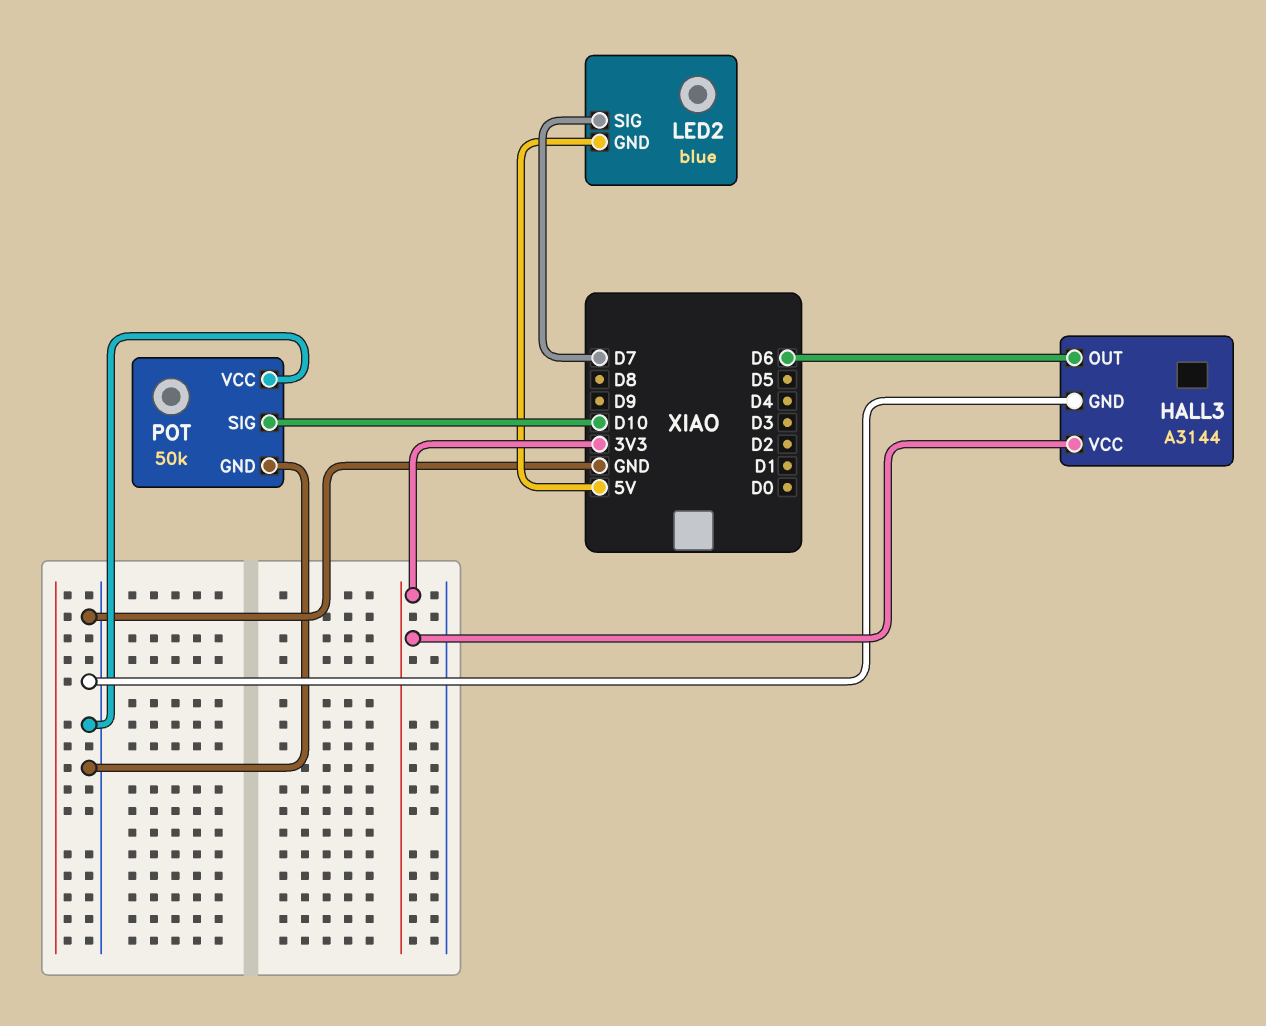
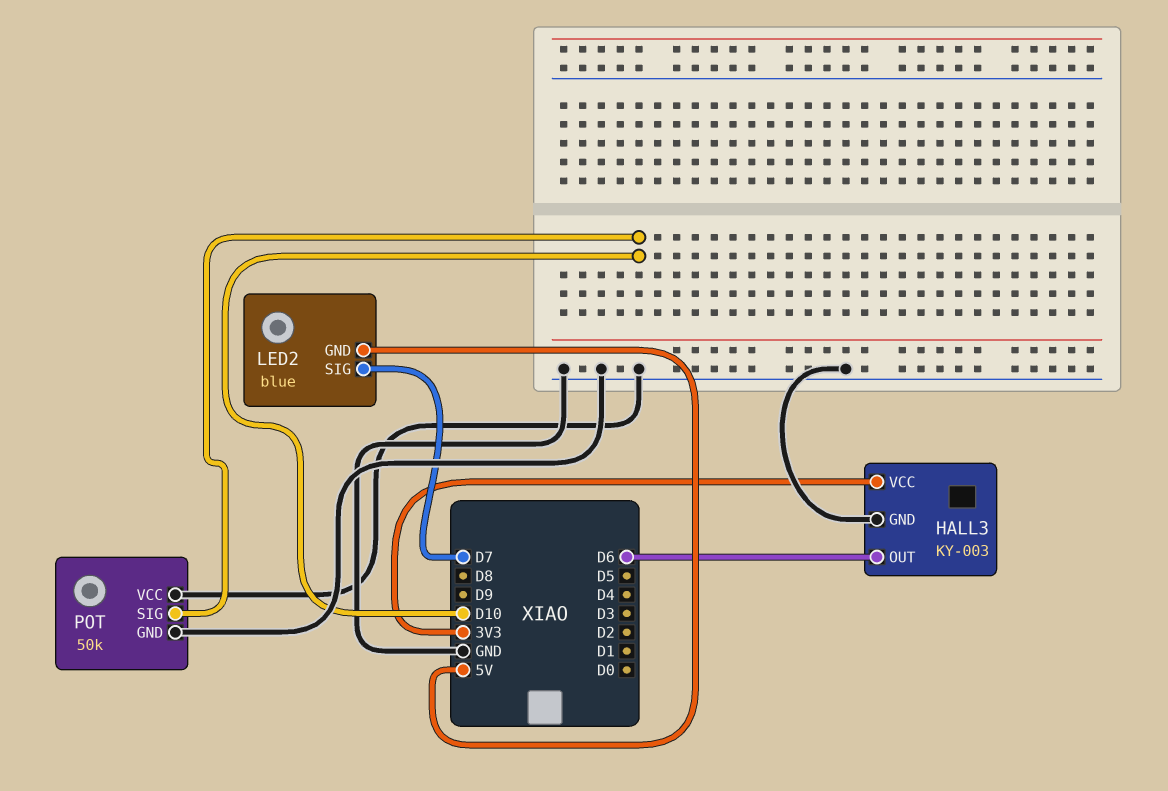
HALL3: A3144 -> KY-003

